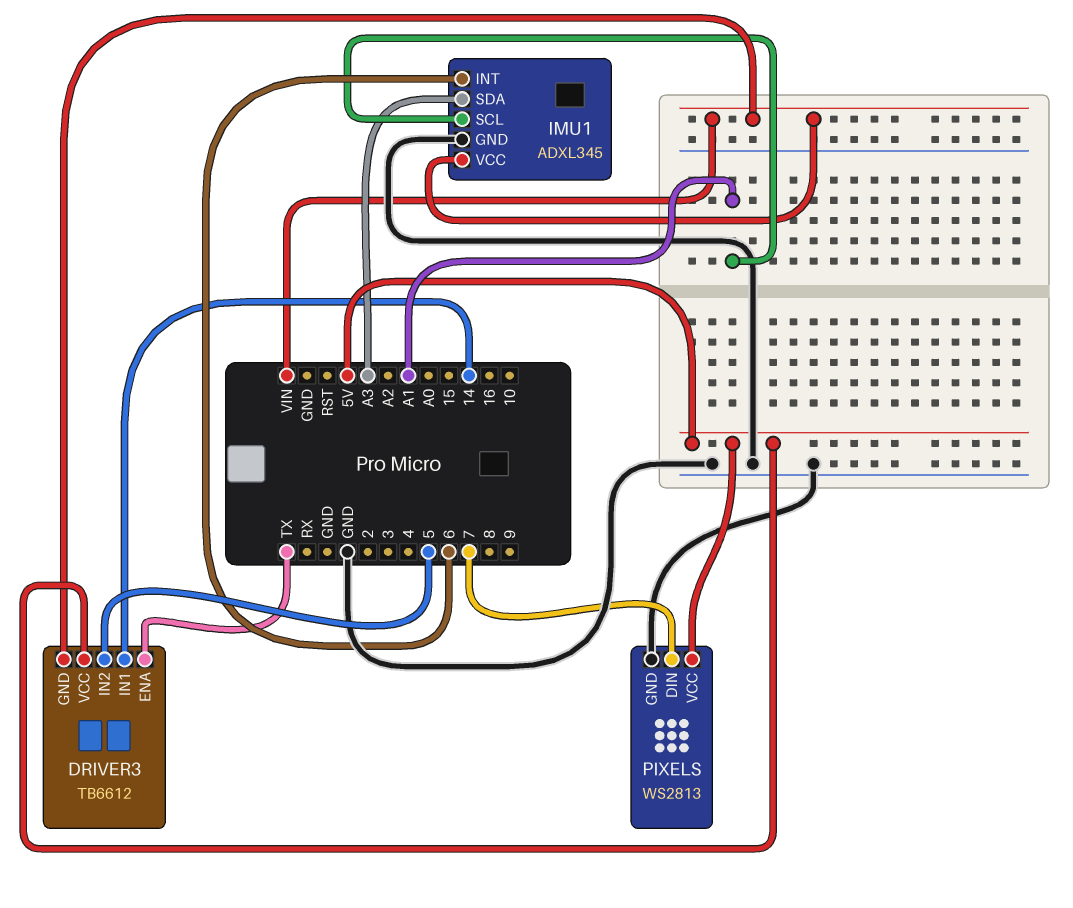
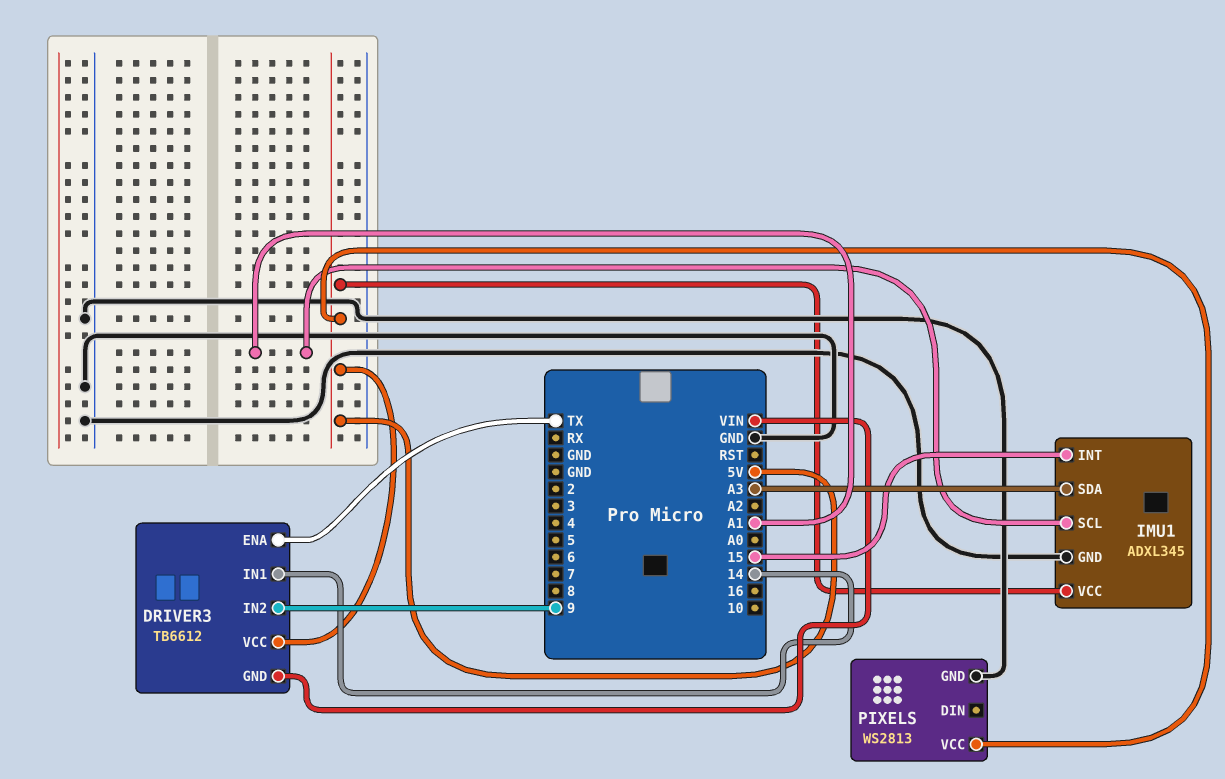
DRIVER3 pin IN2: 5 -> 9
IMU1 pin INT: 6 -> 15
IMU1 pin VCC: VIN -> 5V
PIXELS pin DIN: 7 -> none

